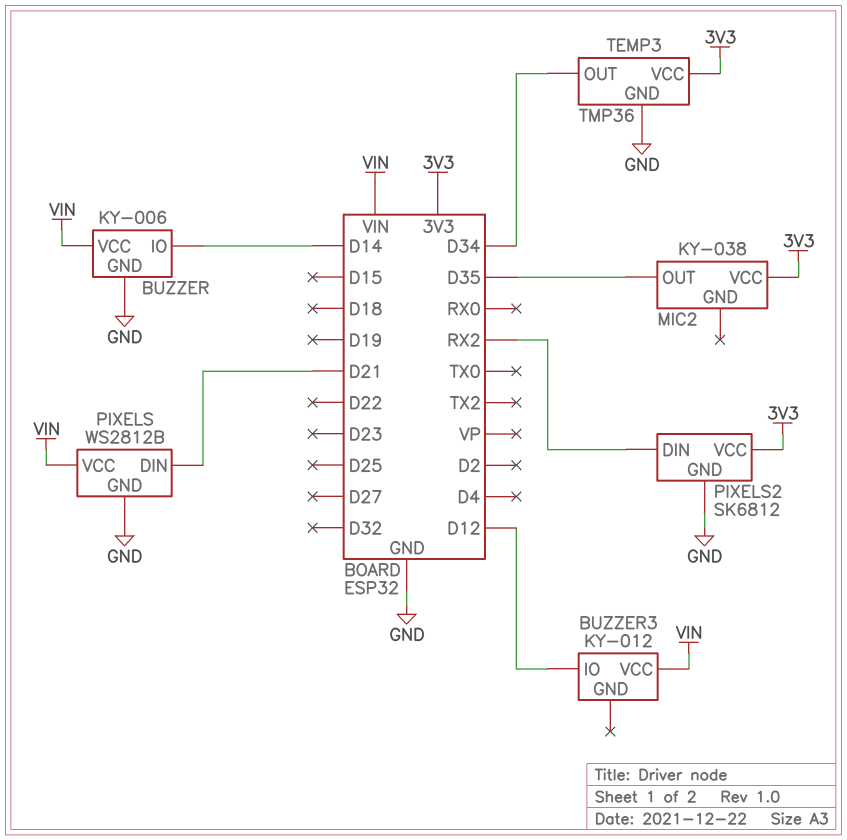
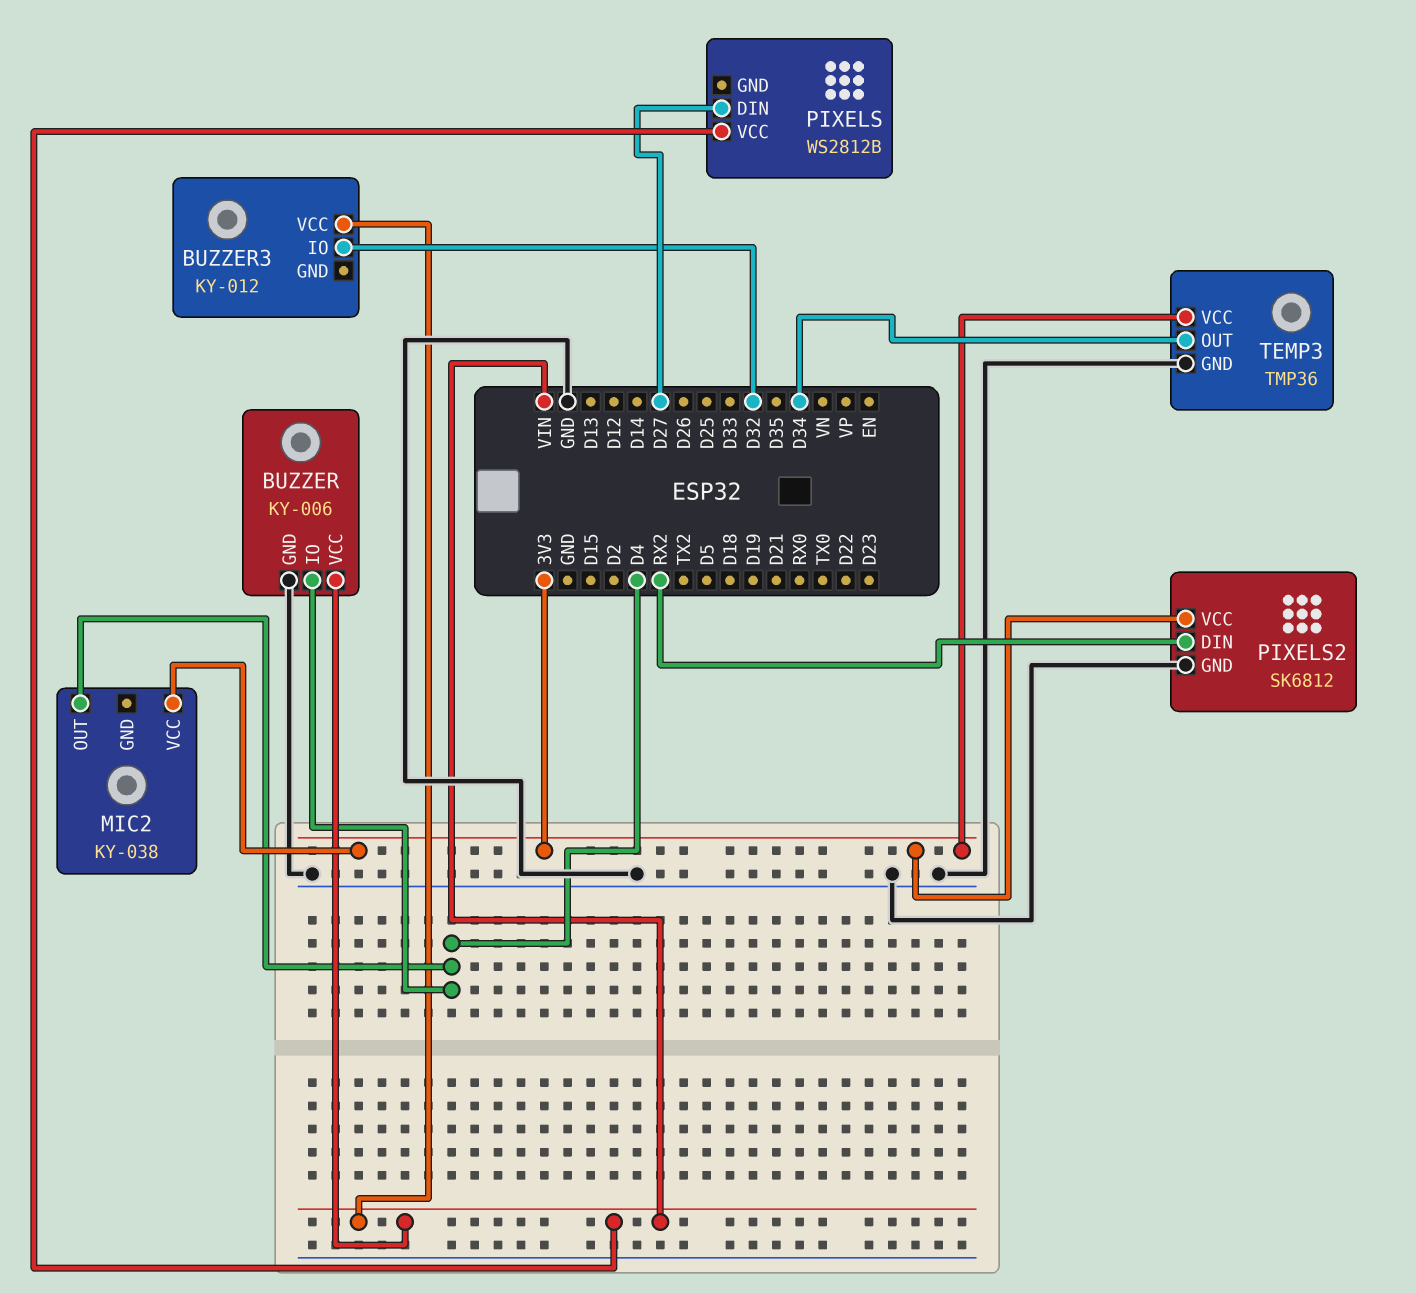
BUZZER pin IO: D14 -> D4
BUZZER3 pin IO: D12 -> D32
MIC2 pin OUT: D35 -> D4
PIXELS pin DIN: D21 -> D27
PIXELS pin GND: GND -> none

